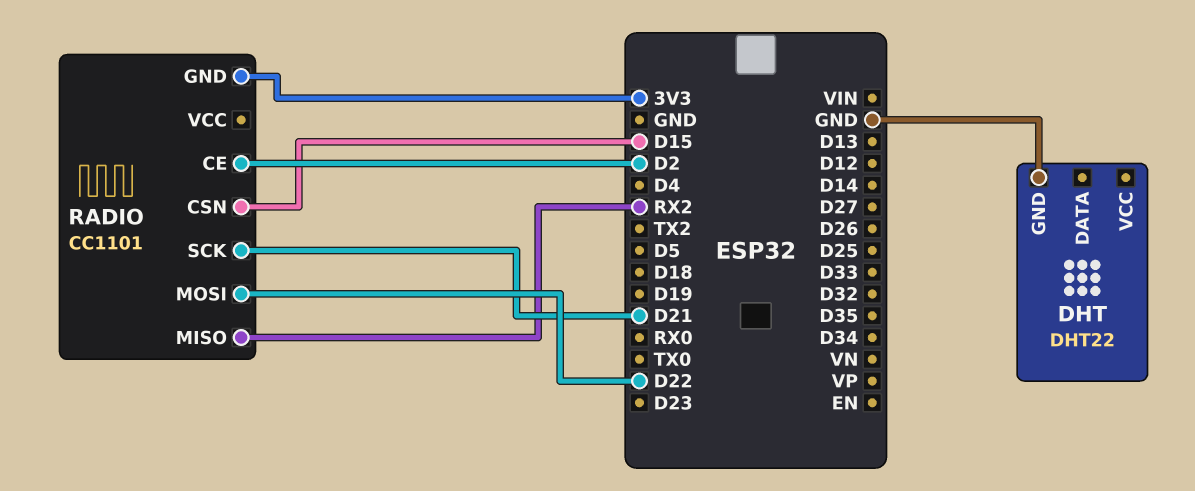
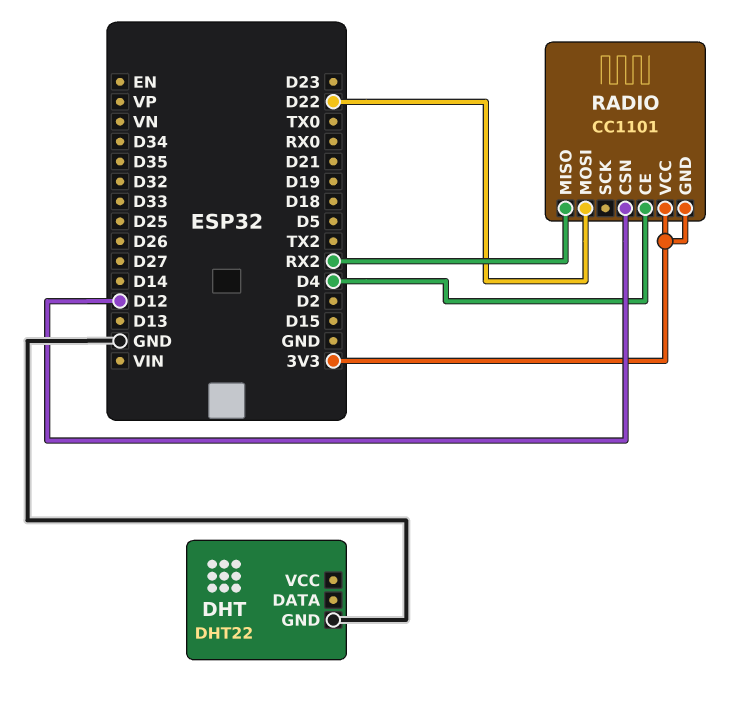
RADIO pin CE: D2 -> D4
RADIO pin CSN: D15 -> D12
RADIO pin SCK: D21 -> none
RADIO pin VCC: none -> 3V3

